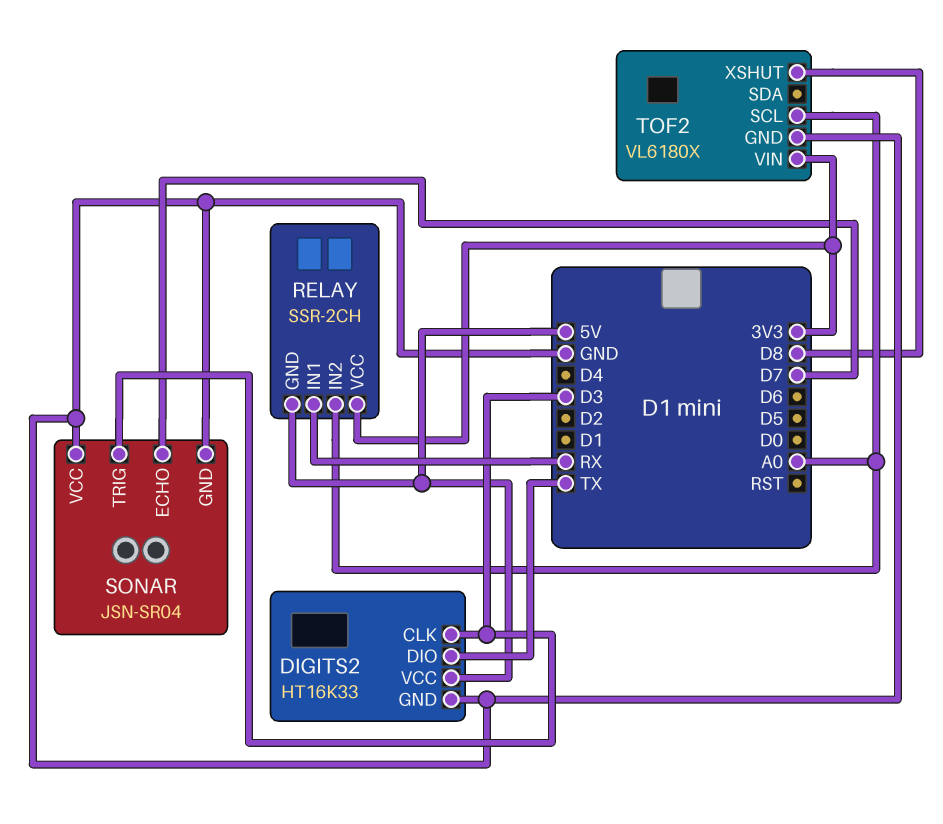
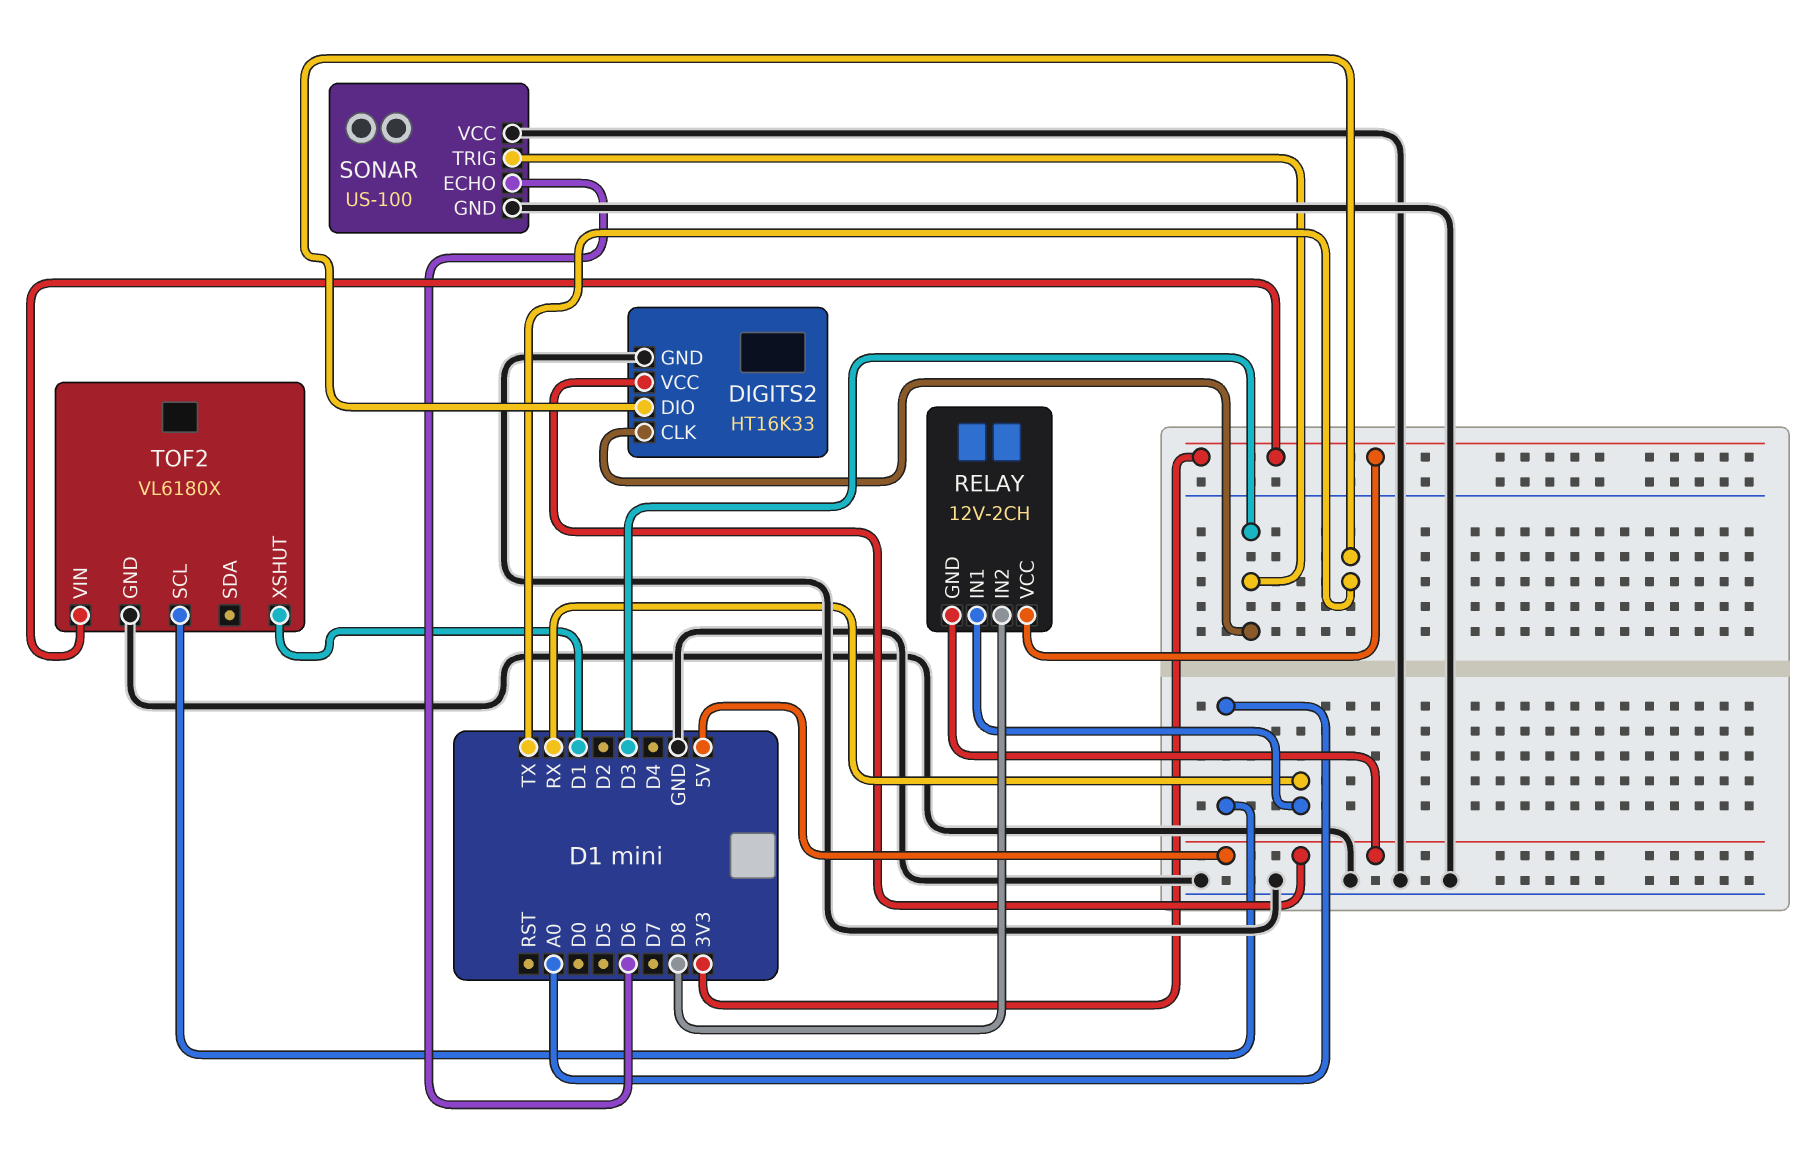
RELAY: SSR-2CH -> 12V-2CH
RELAY pin IN2: A0 -> D8
SONAR: JSN-SR04 -> US-100
SONAR pin ECHO: D7 -> D6
TOF2 pin XSHUT: D8 -> D1

